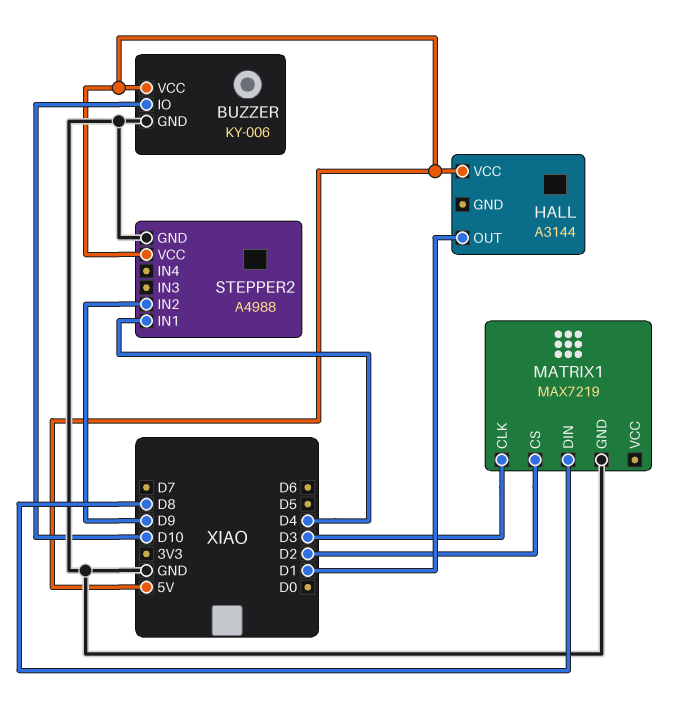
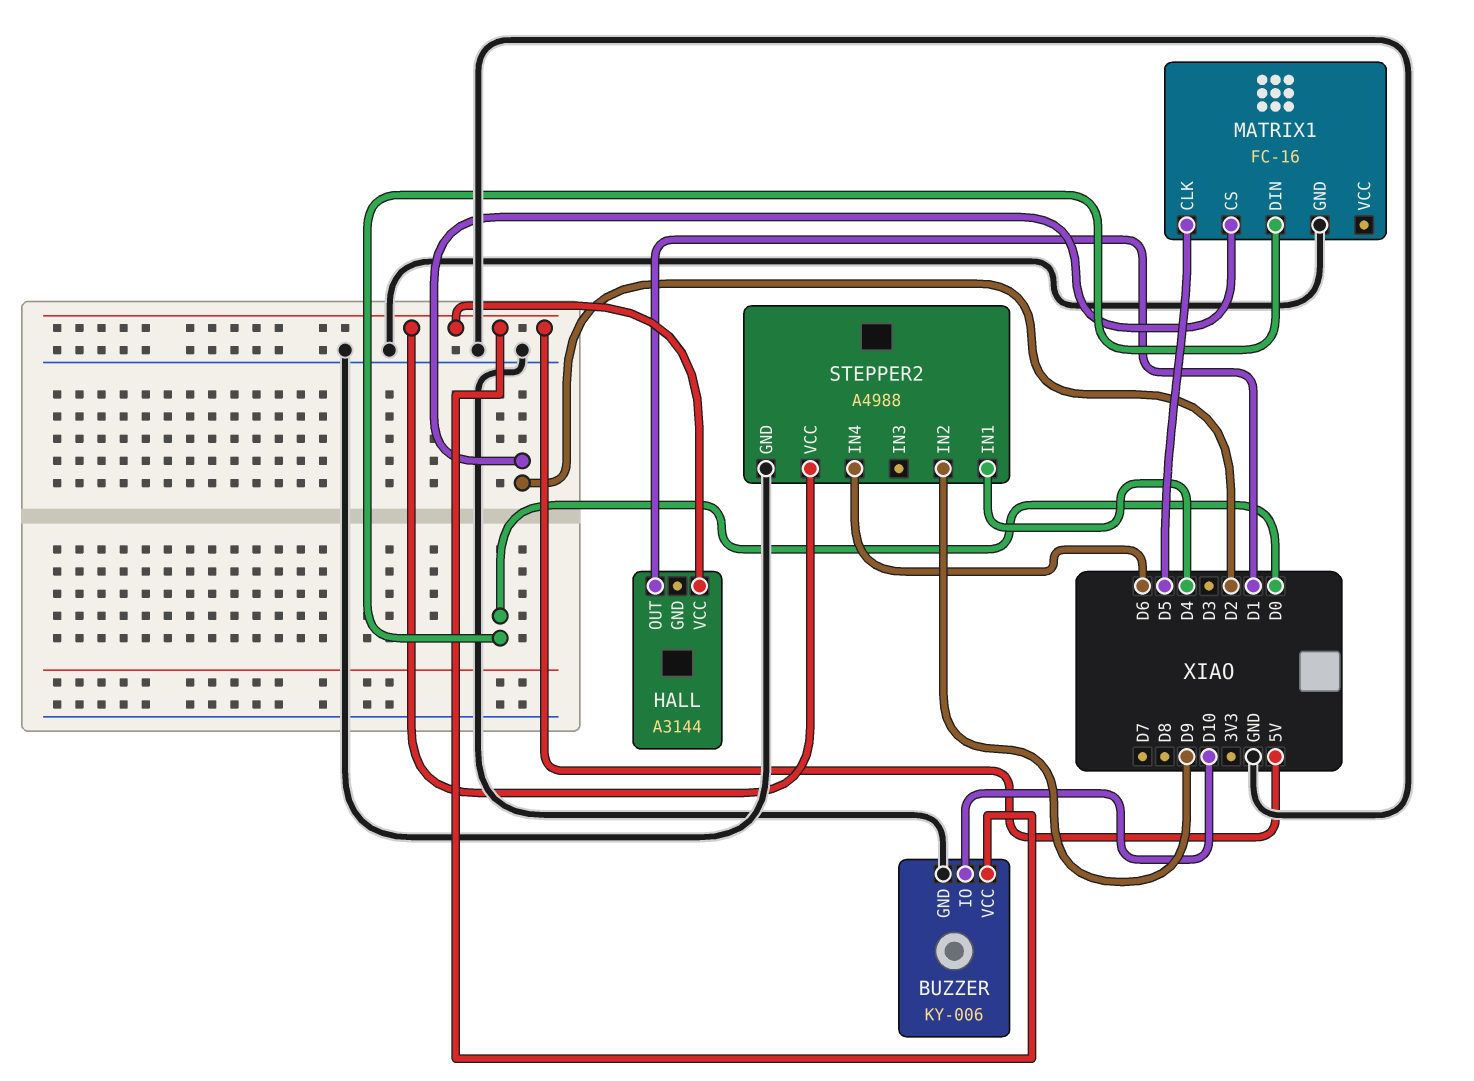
MATRIX1: MAX7219 -> FC-16
MATRIX1 pin CLK: D3 -> D5
MATRIX1 pin DIN: D8 -> D0
STEPPER2 pin IN4: none -> D6

